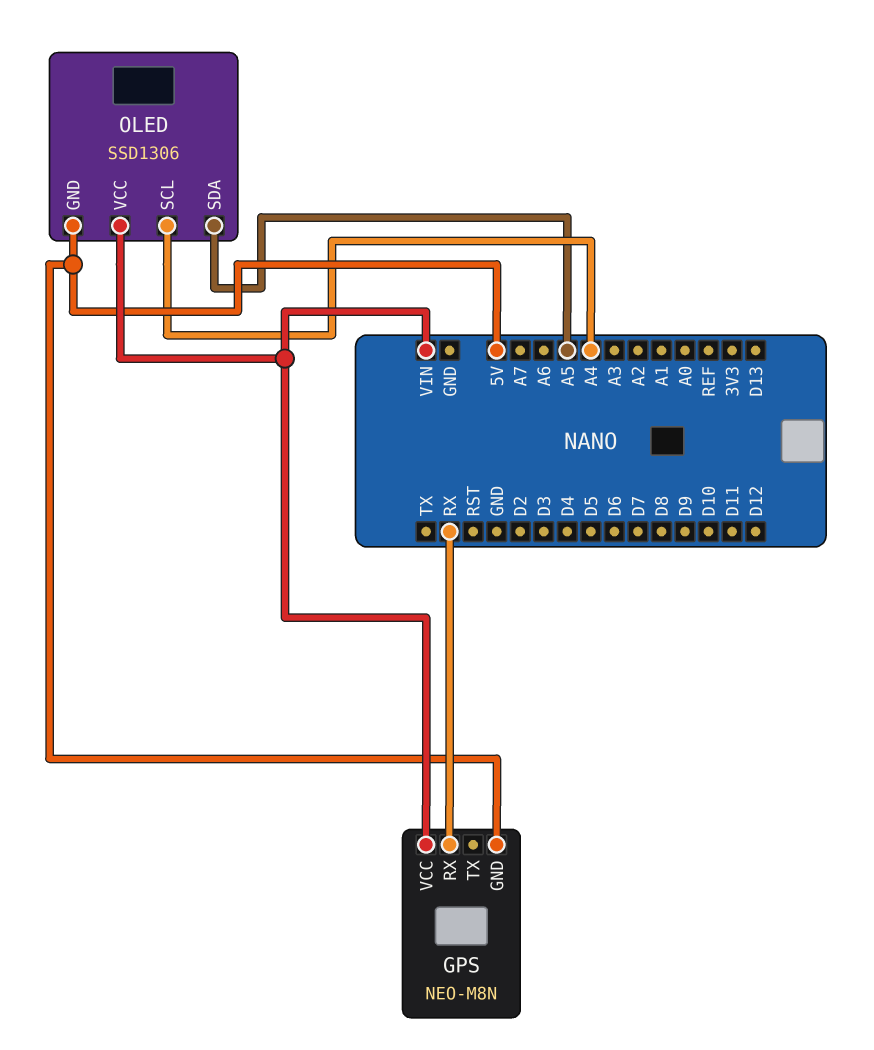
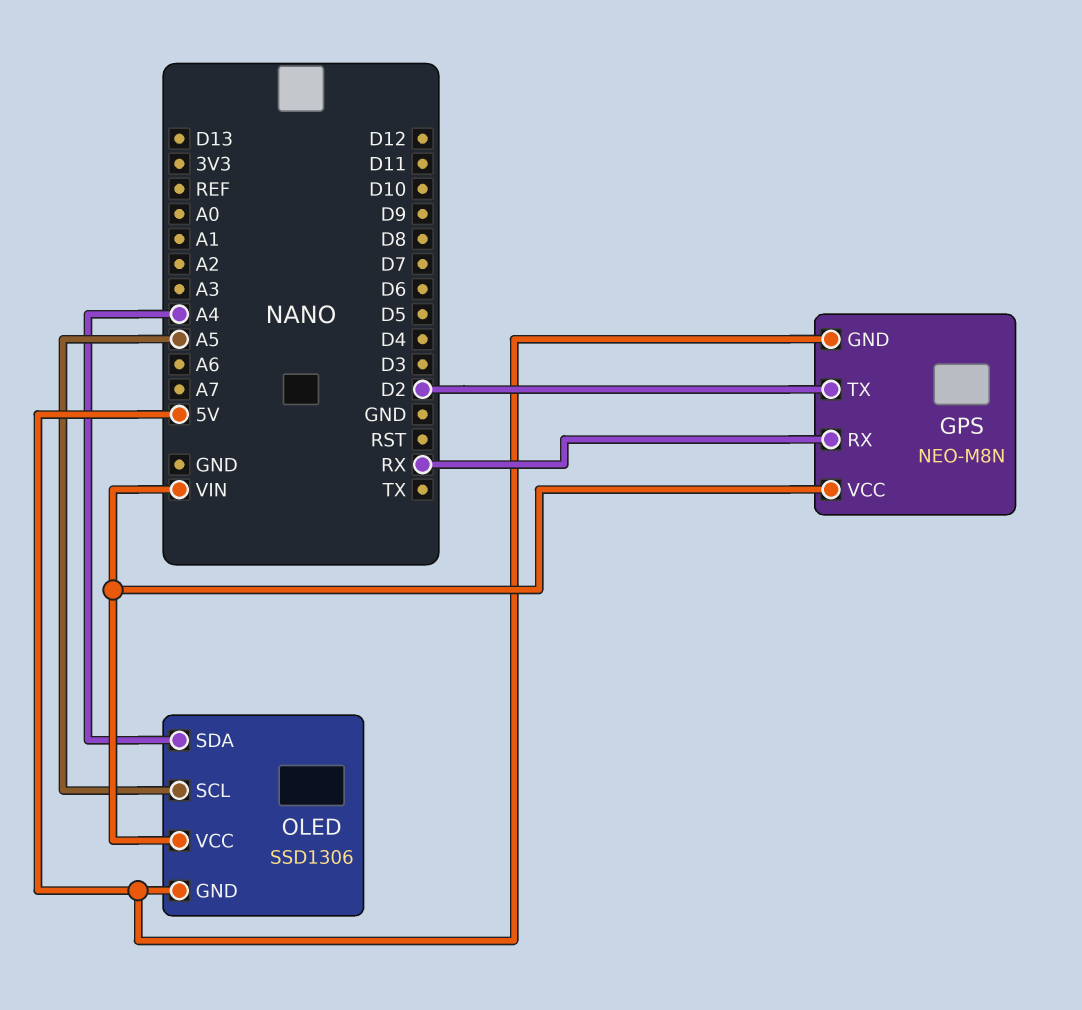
GPS pin TX: none -> D2
OLED pin SCL: A4 -> A5
OLED pin SDA: A5 -> A4

